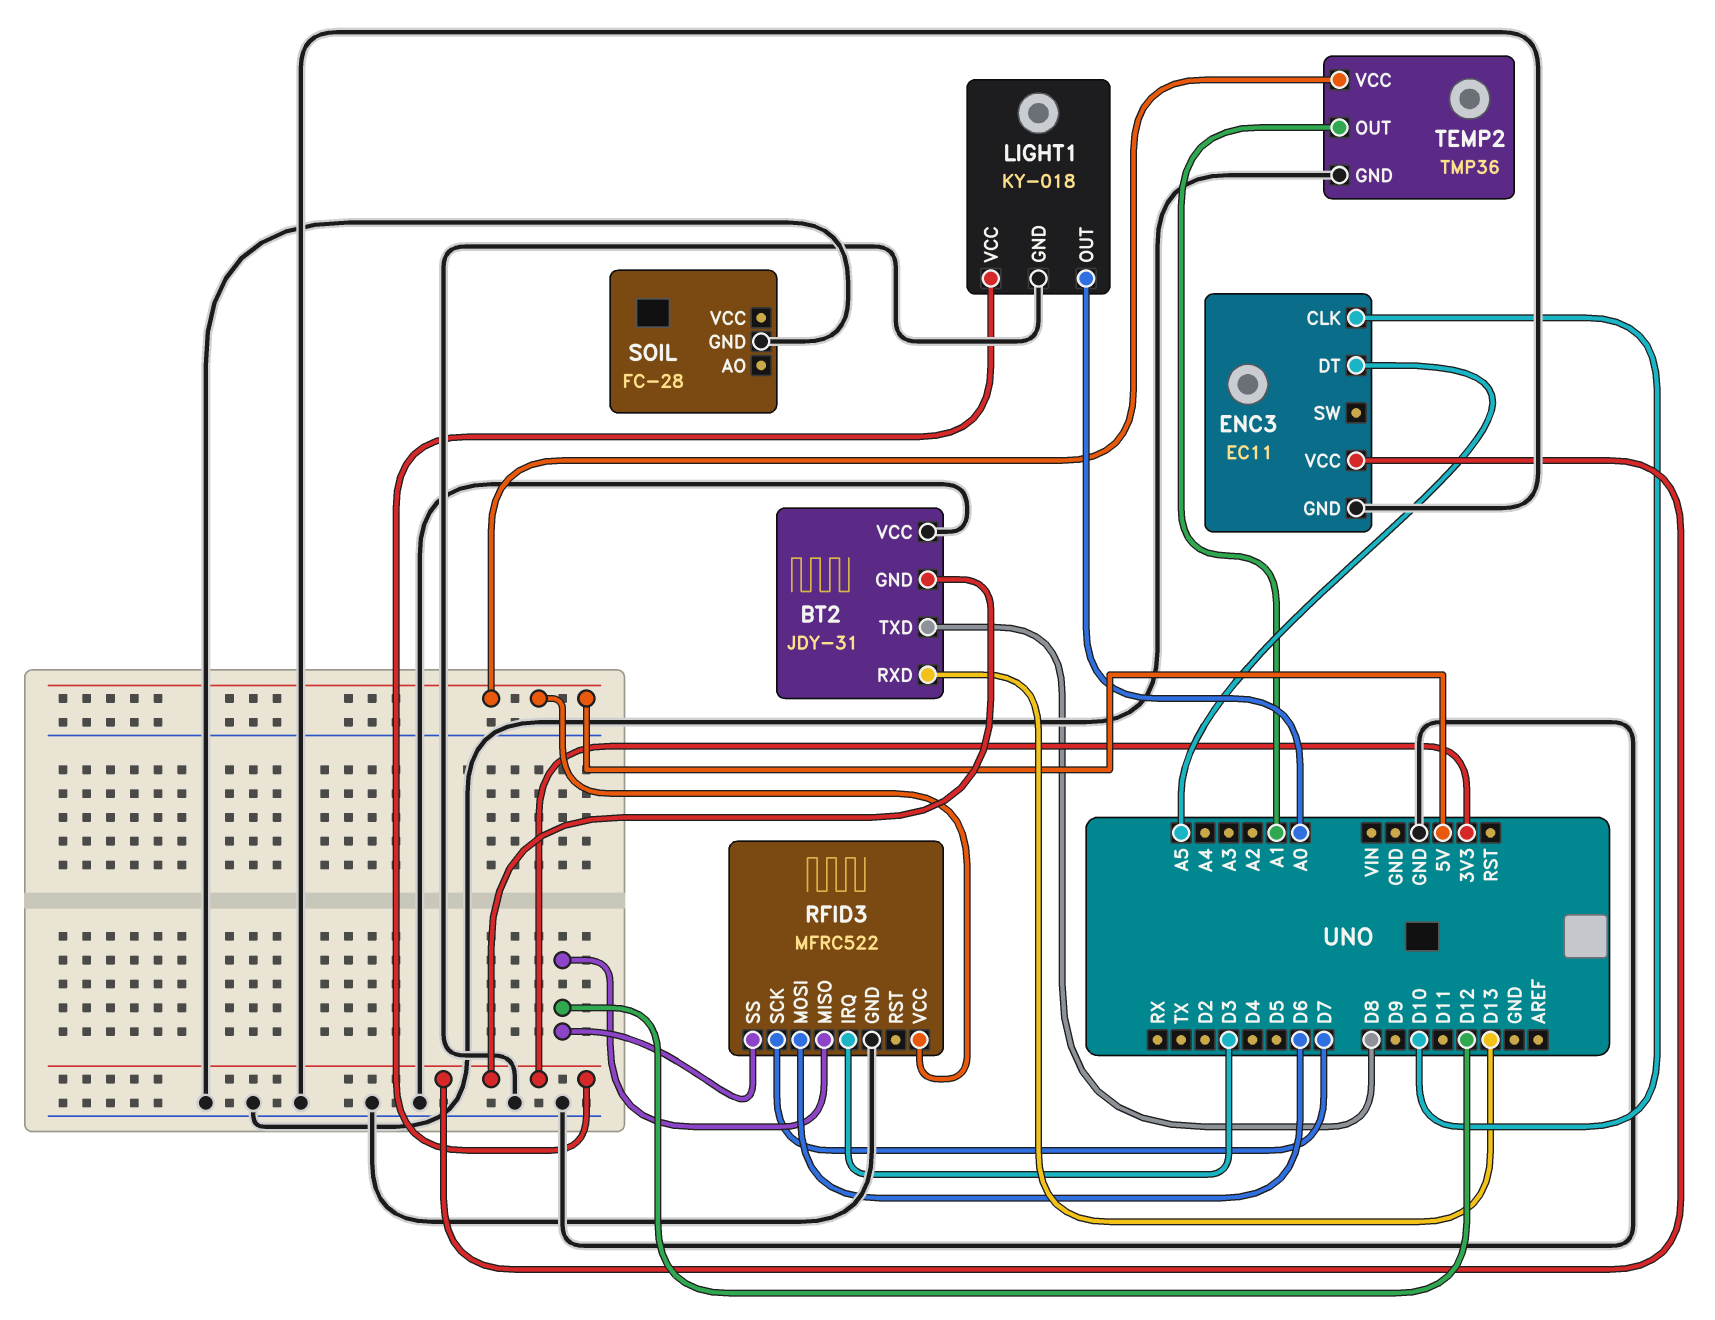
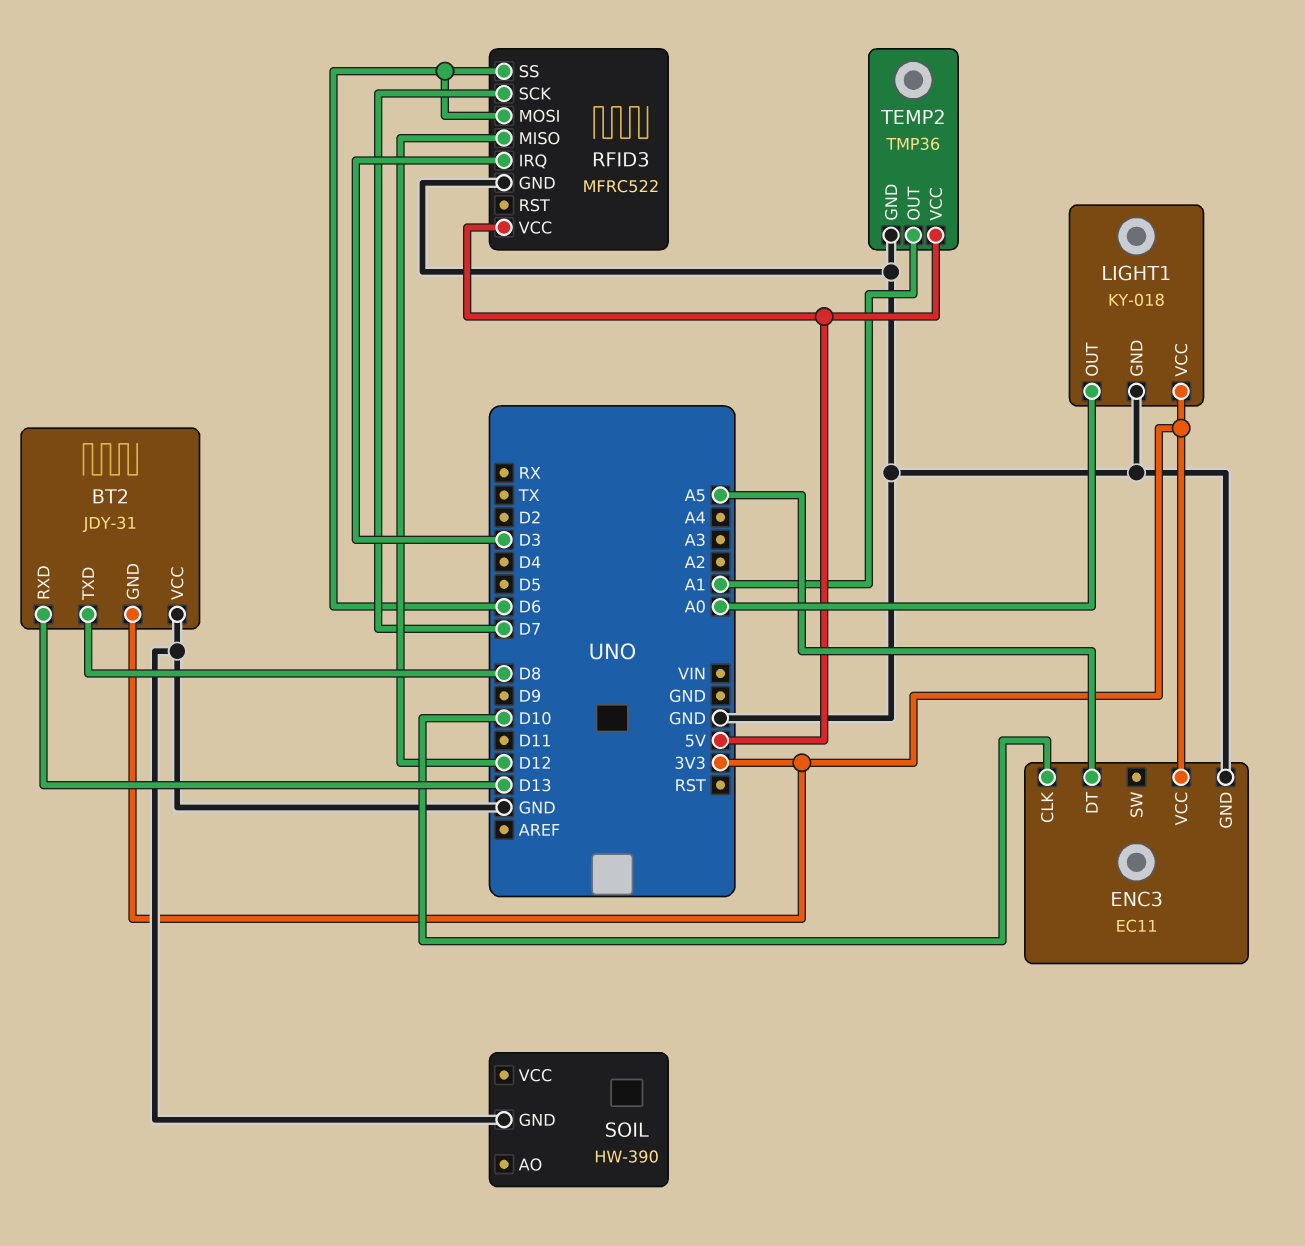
RFID3 pin SS: D12 -> D6
SOIL: FC-28 -> HW-390

